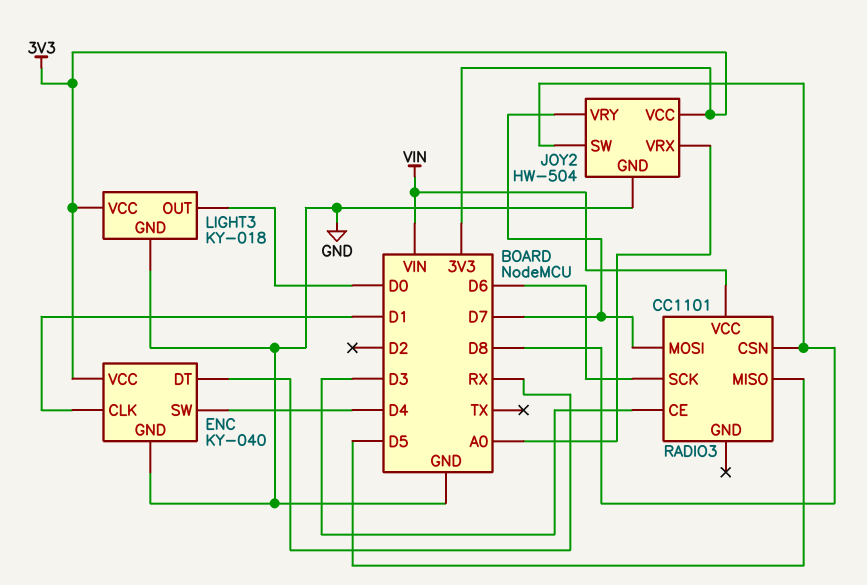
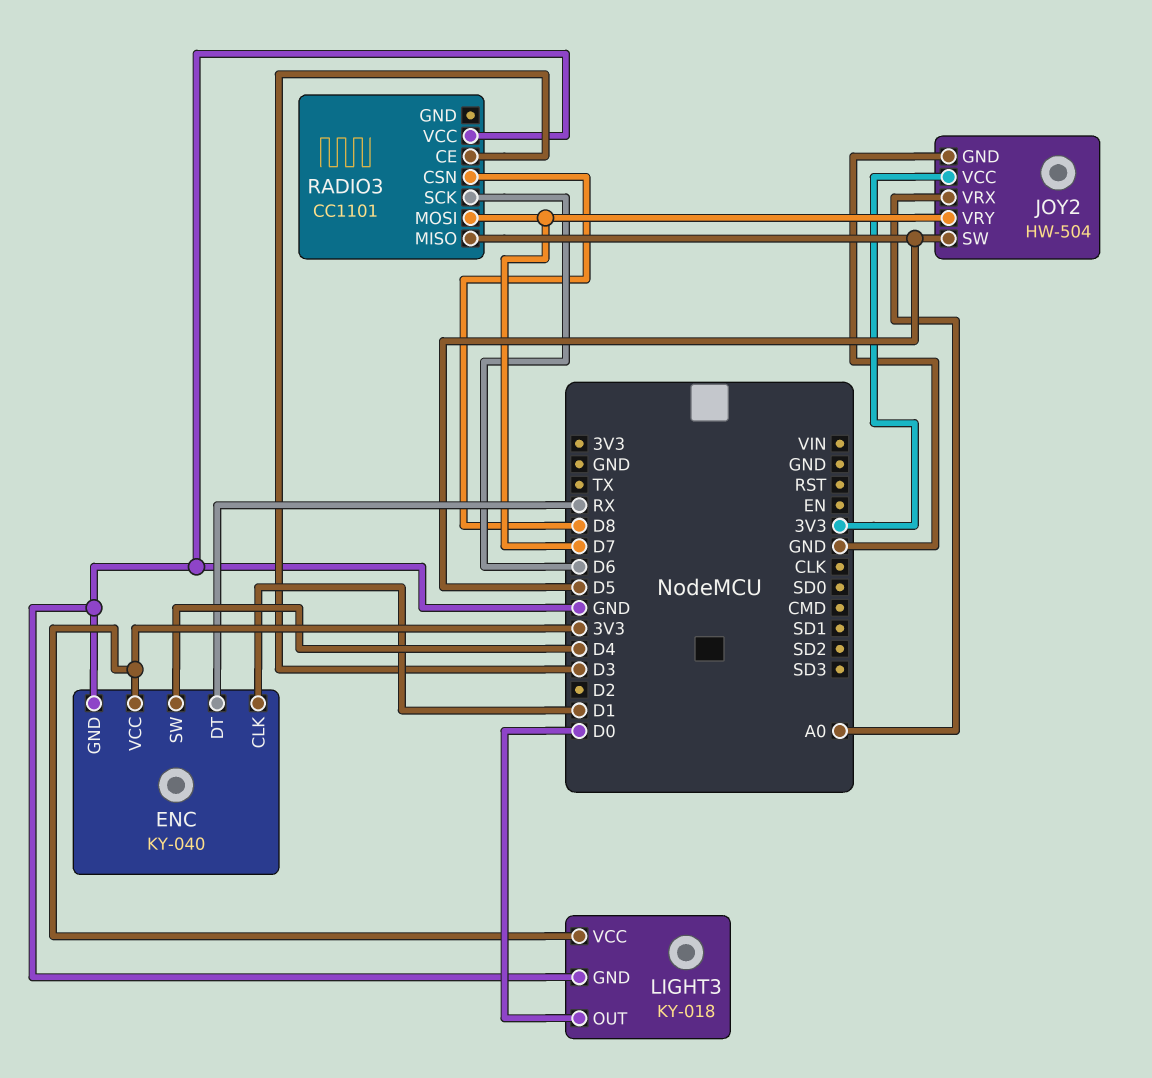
JOY2 pin SW: D8 -> D5
RADIO3 pin VCC: VIN -> GND

